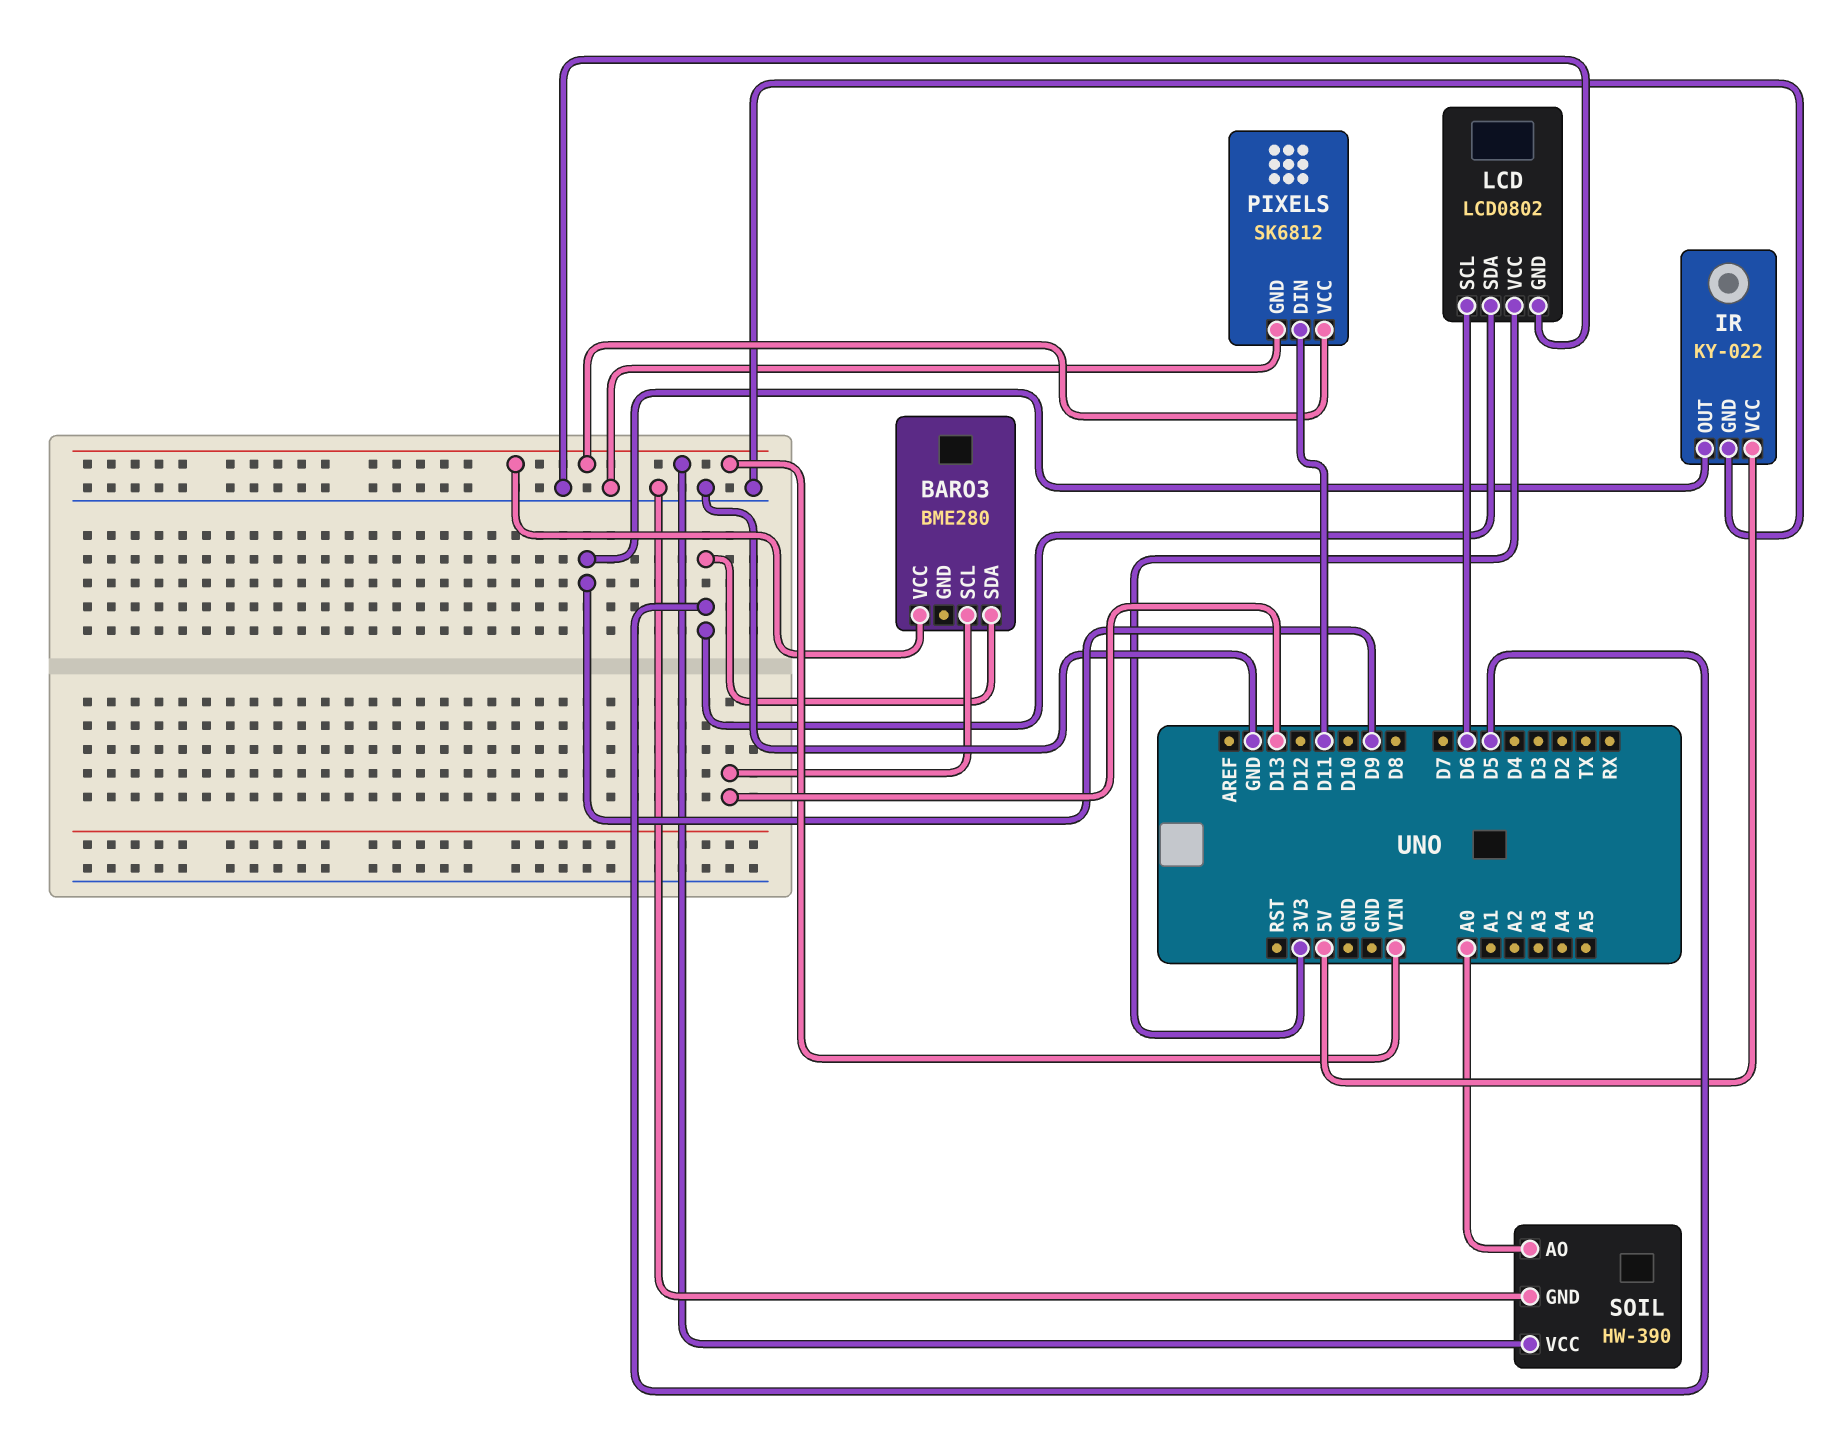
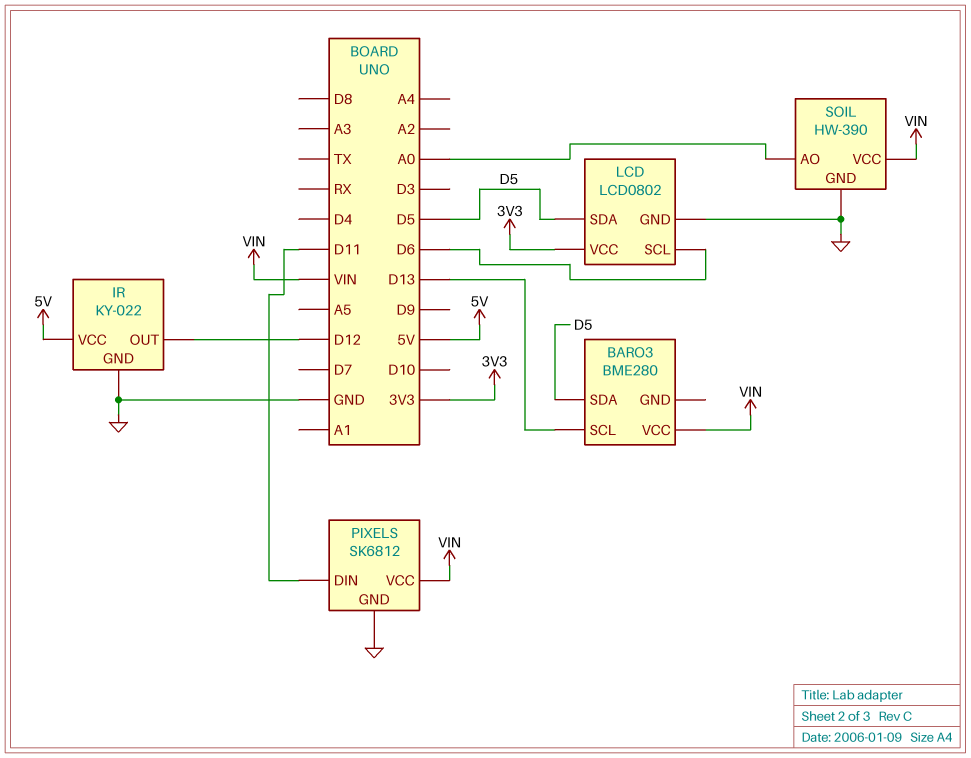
IR pin OUT: D9 -> D12

